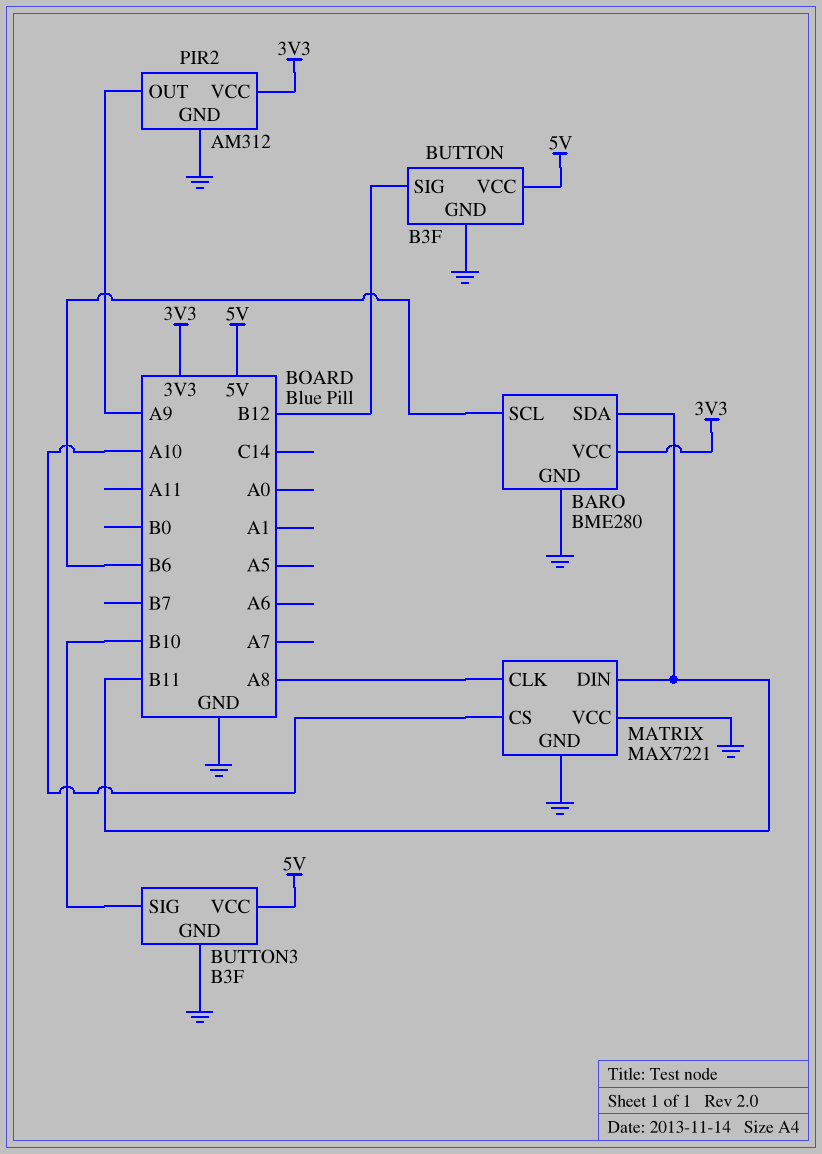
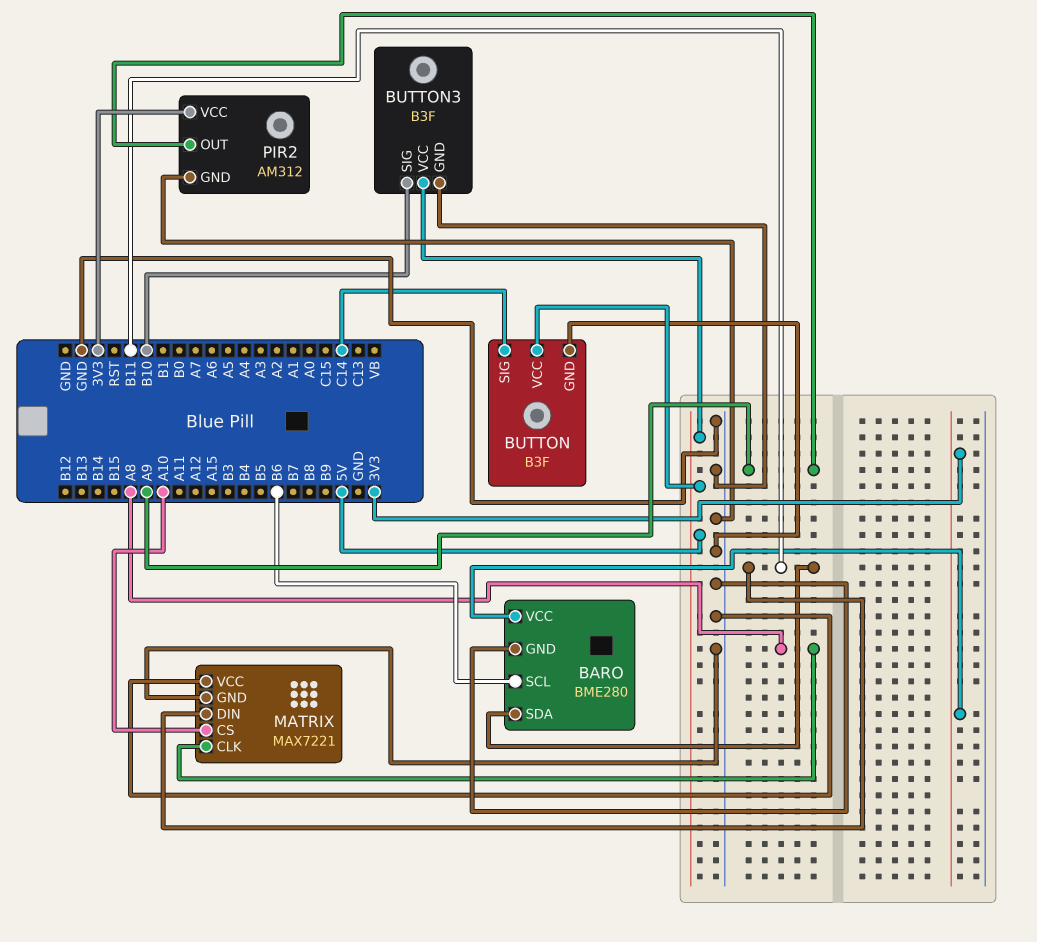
BUTTON pin SIG: B12 -> C14

